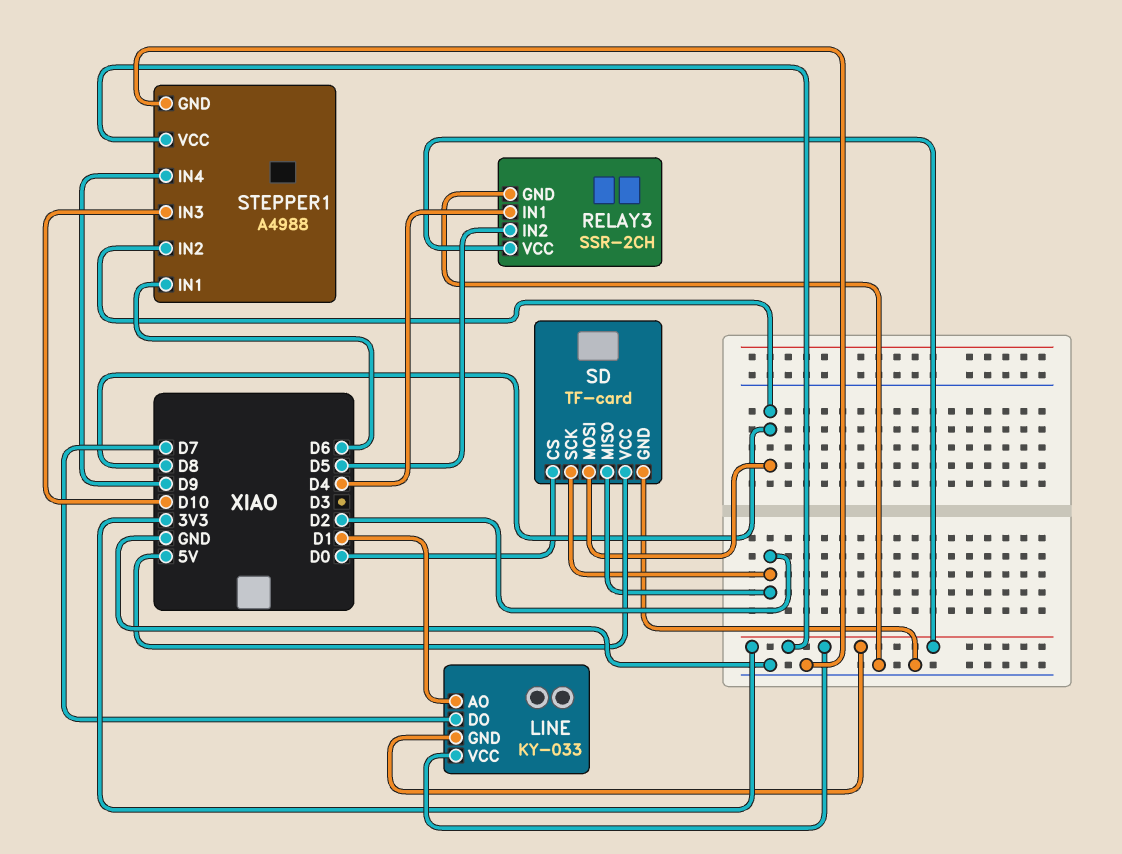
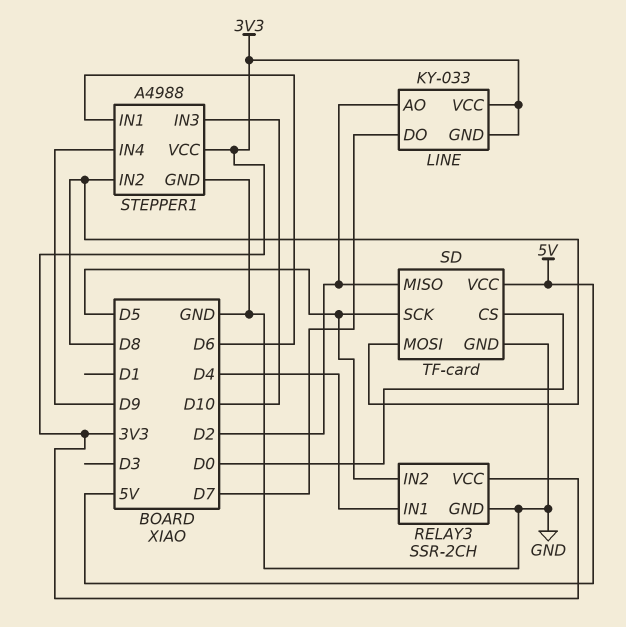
LINE pin AO: D1 -> D2
SD pin SCK: D2 -> D5

